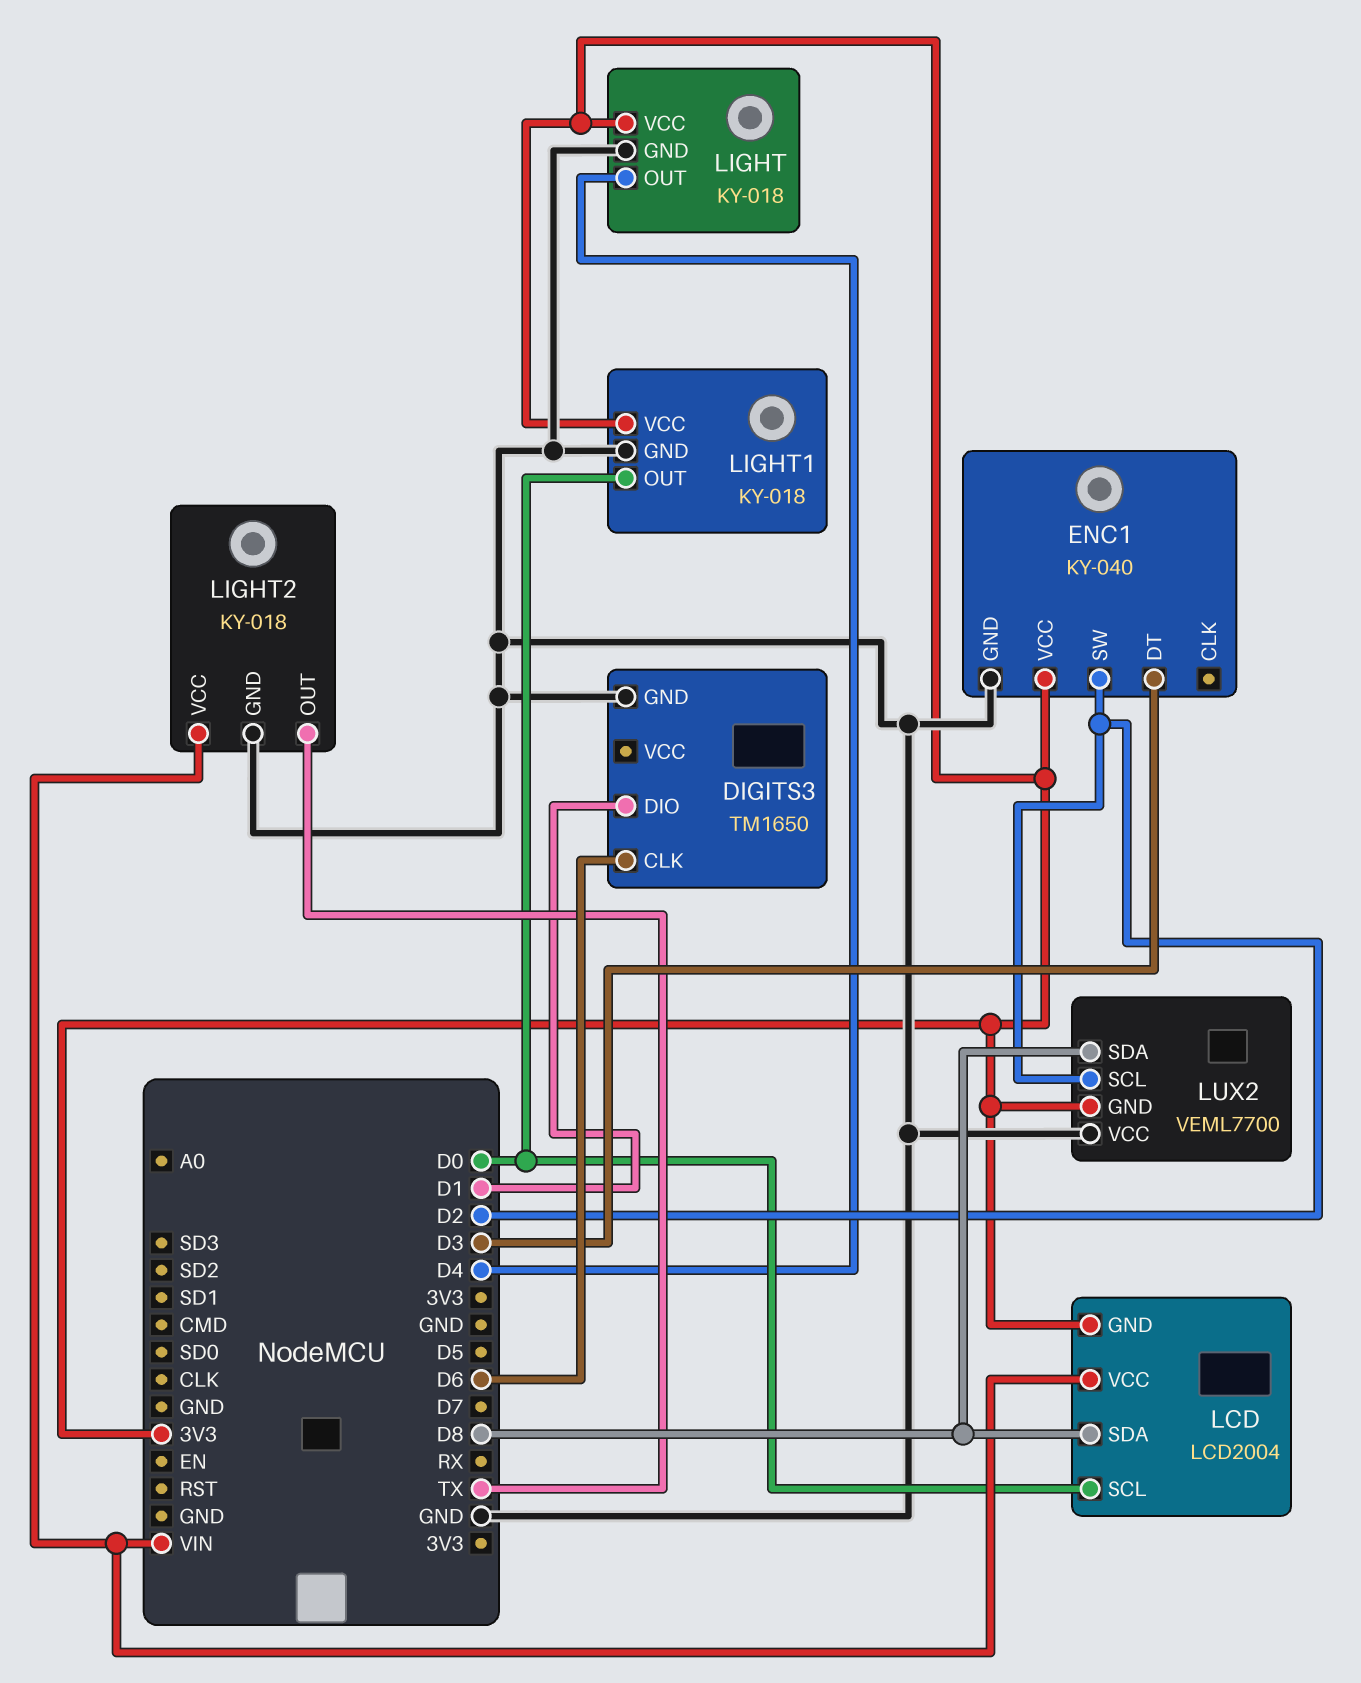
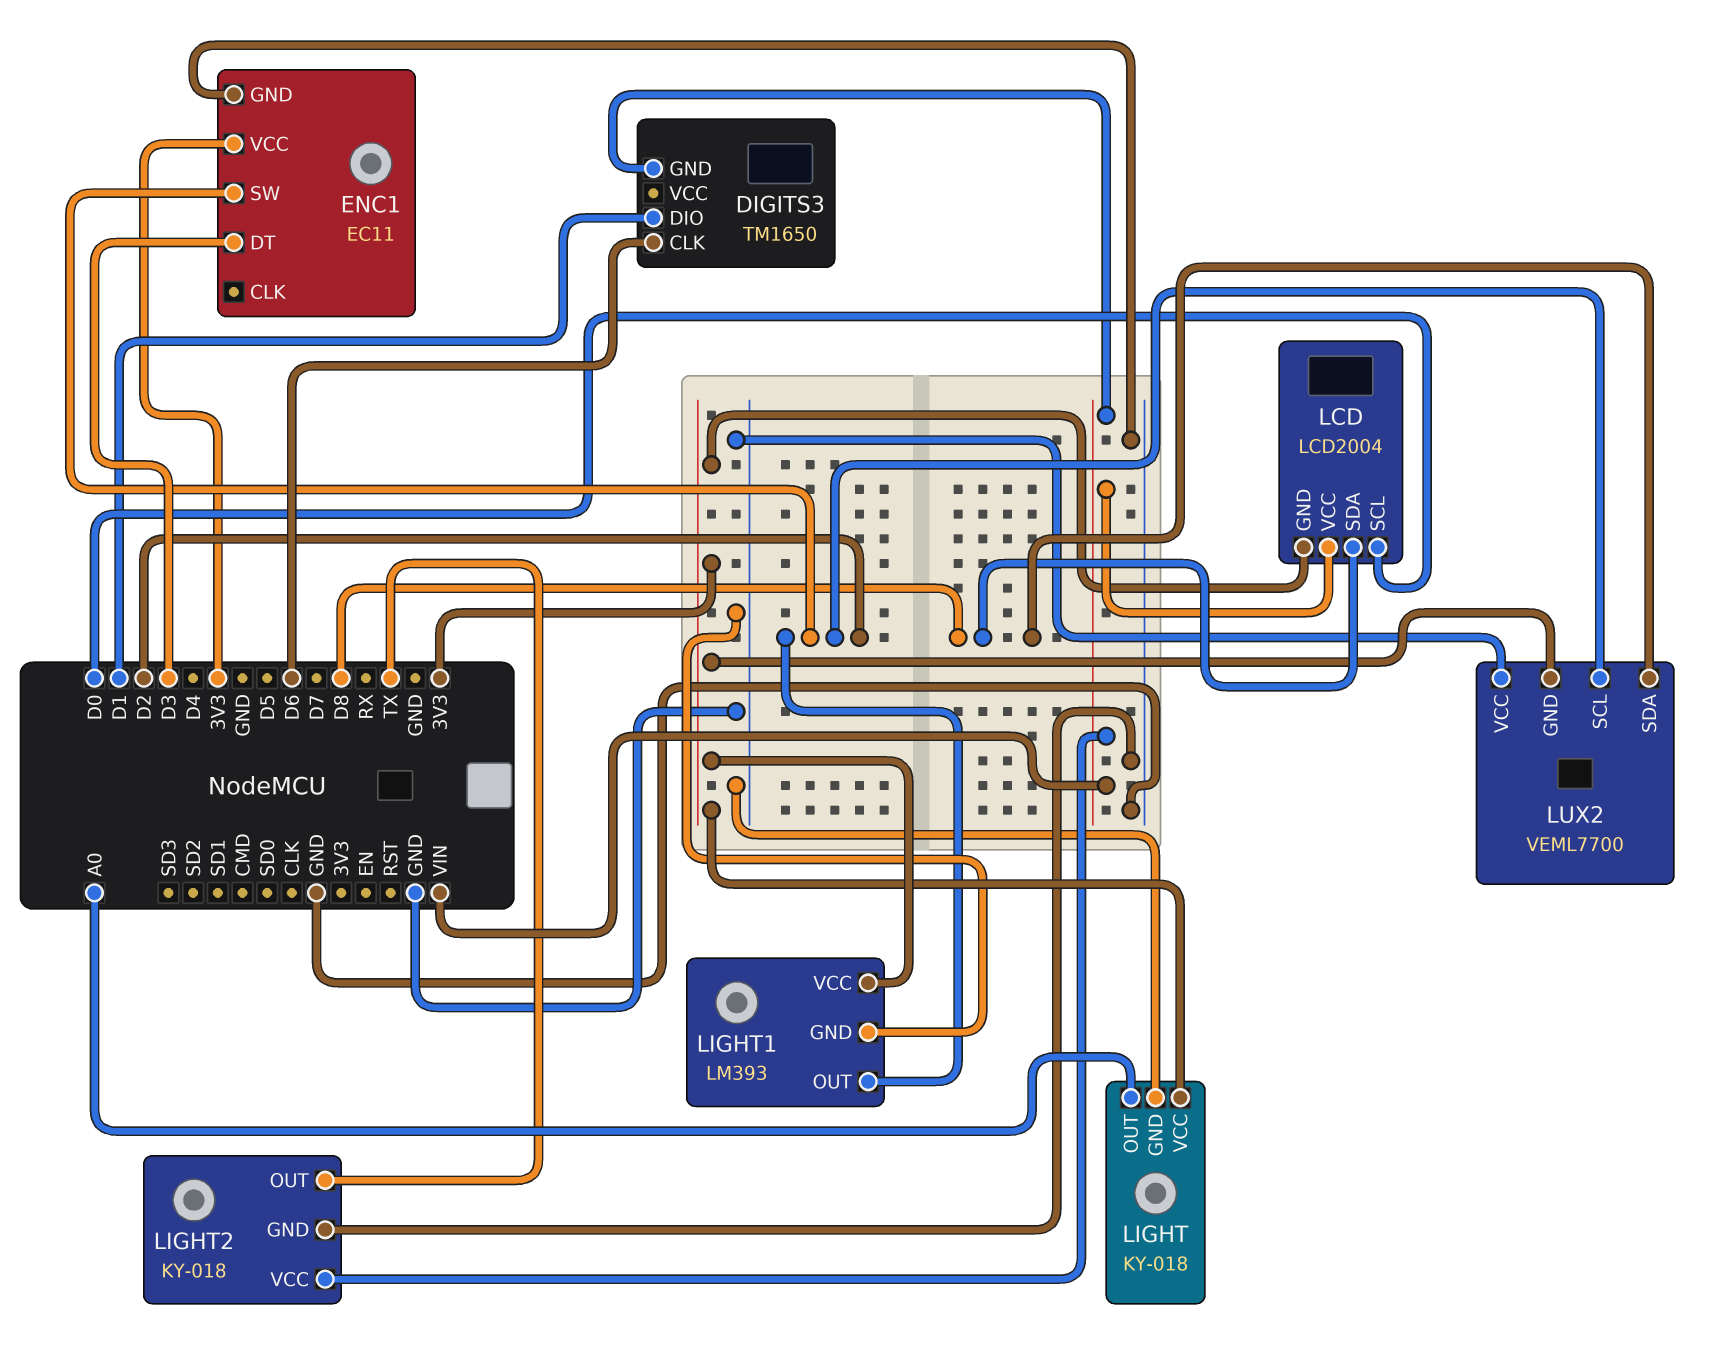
DIGITS3 pin GND: GND -> VIN
ENC1: KY-040 -> EC11
LIGHT pin OUT: D4 -> A0
LIGHT1: KY-018 -> LM393
LIGHT1 pin OUT: D0 -> D2

